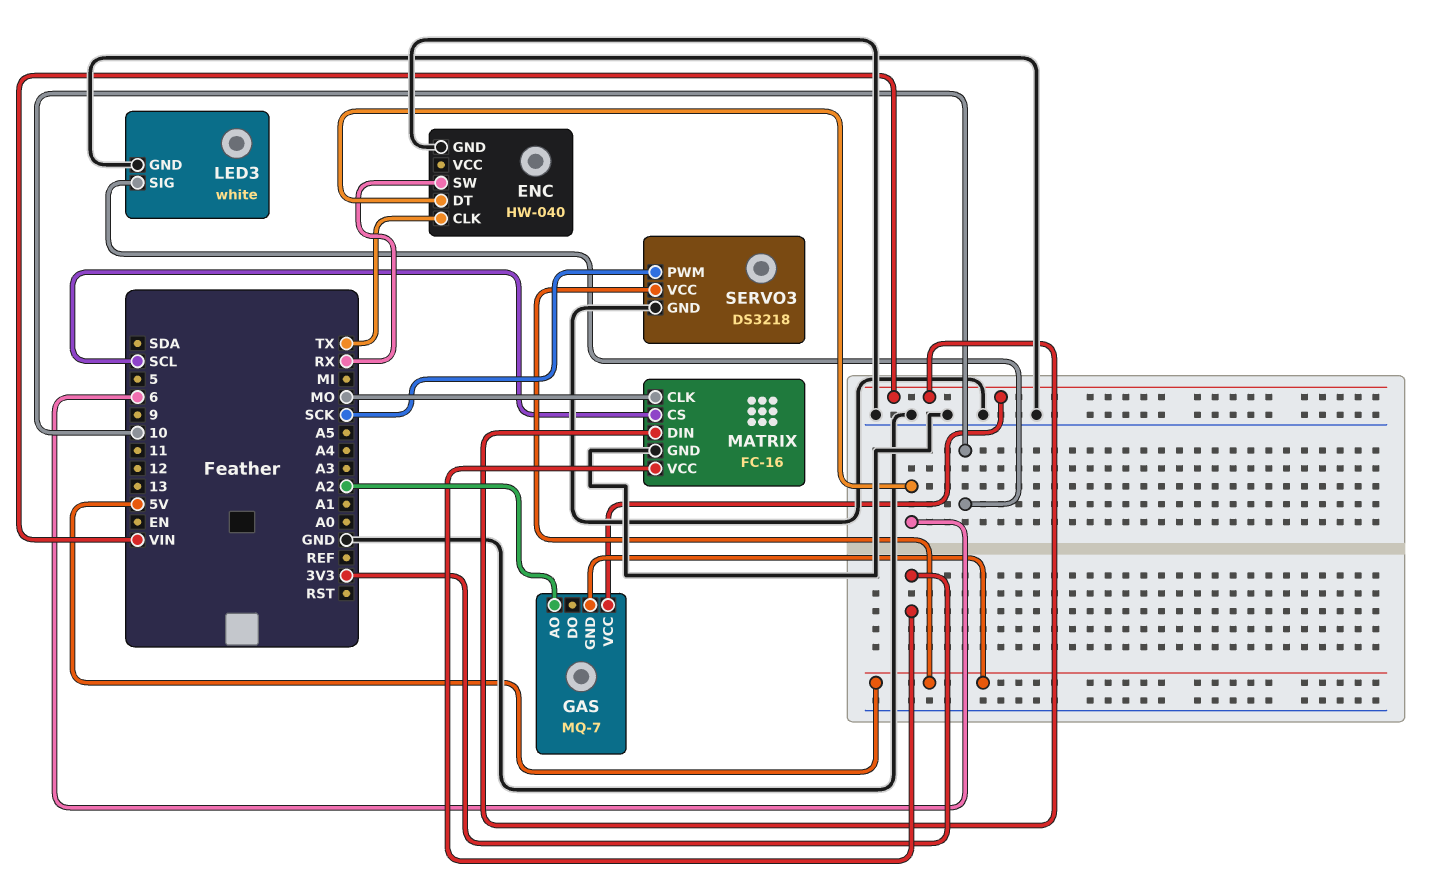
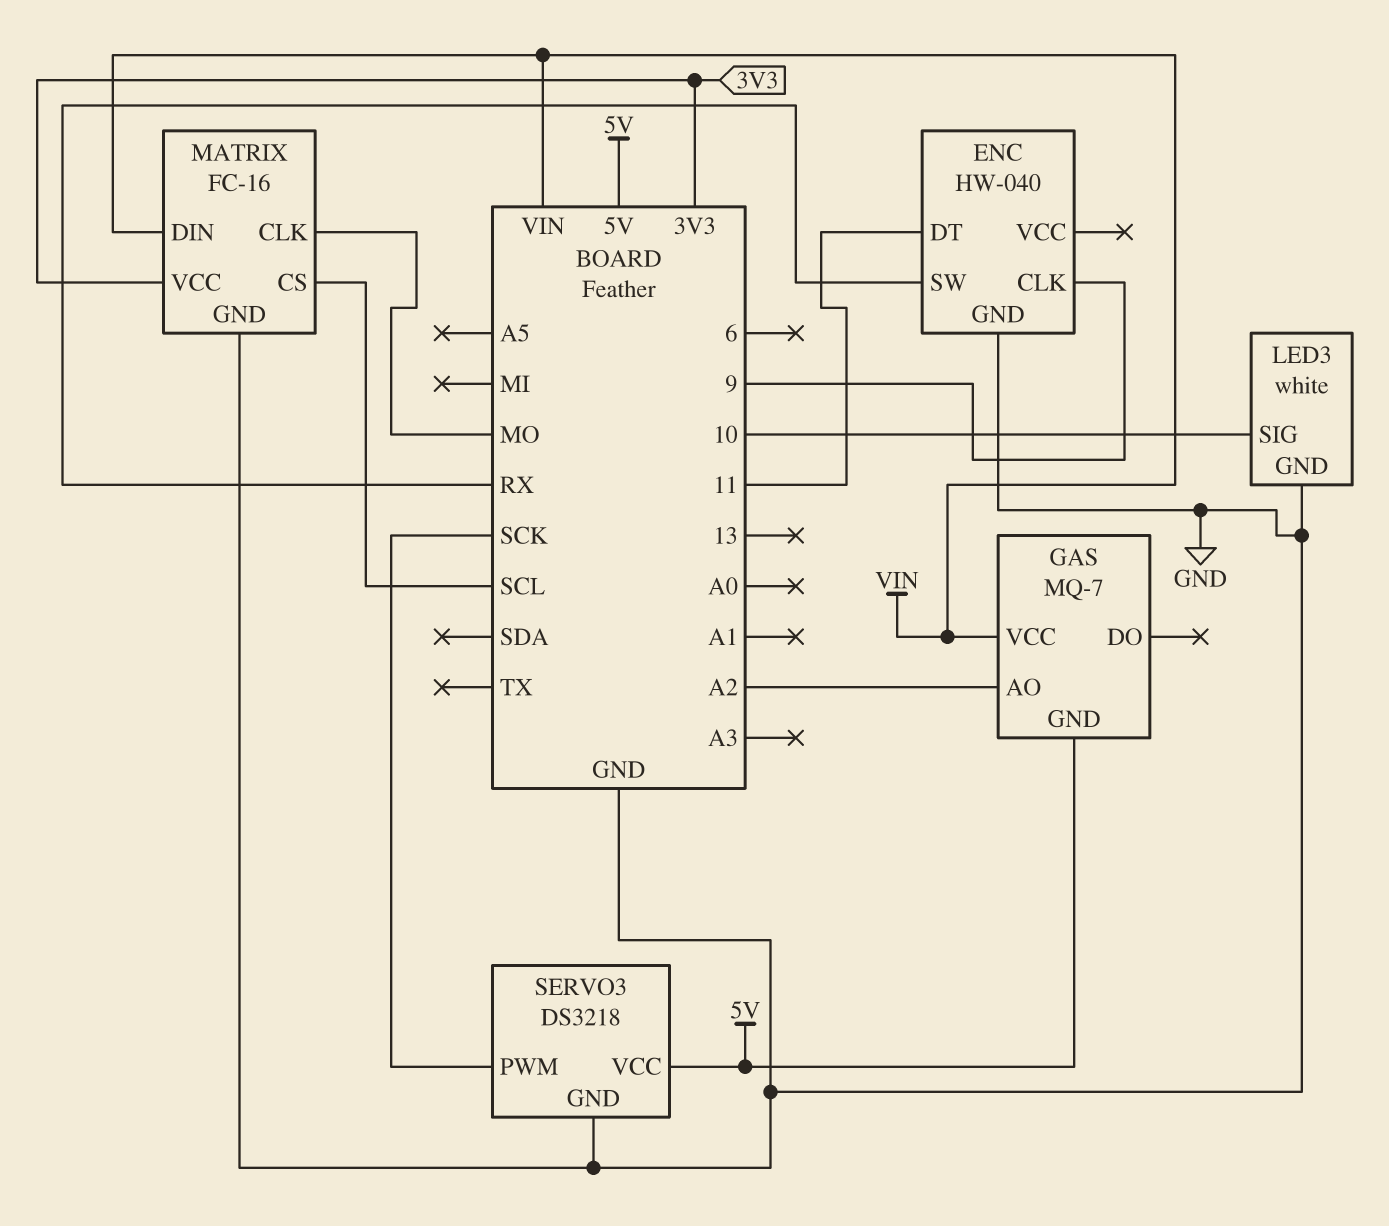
ENC pin CLK: TX -> 9
ENC pin DT: 6 -> 11

